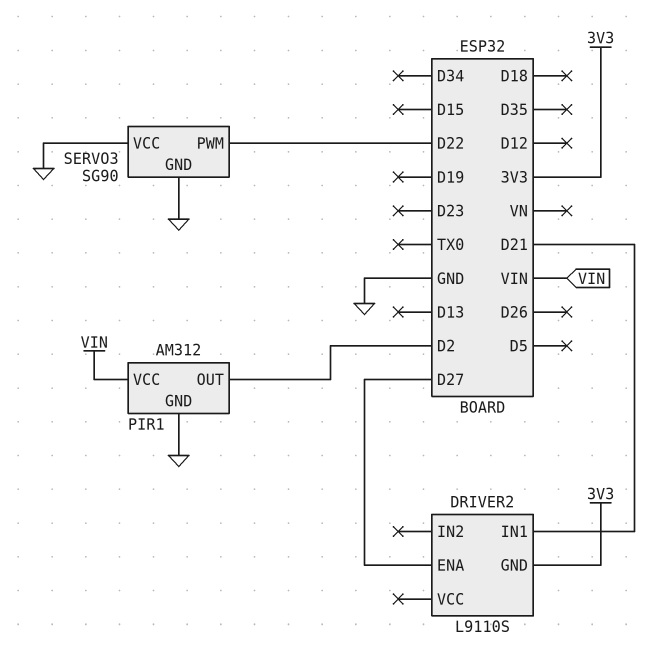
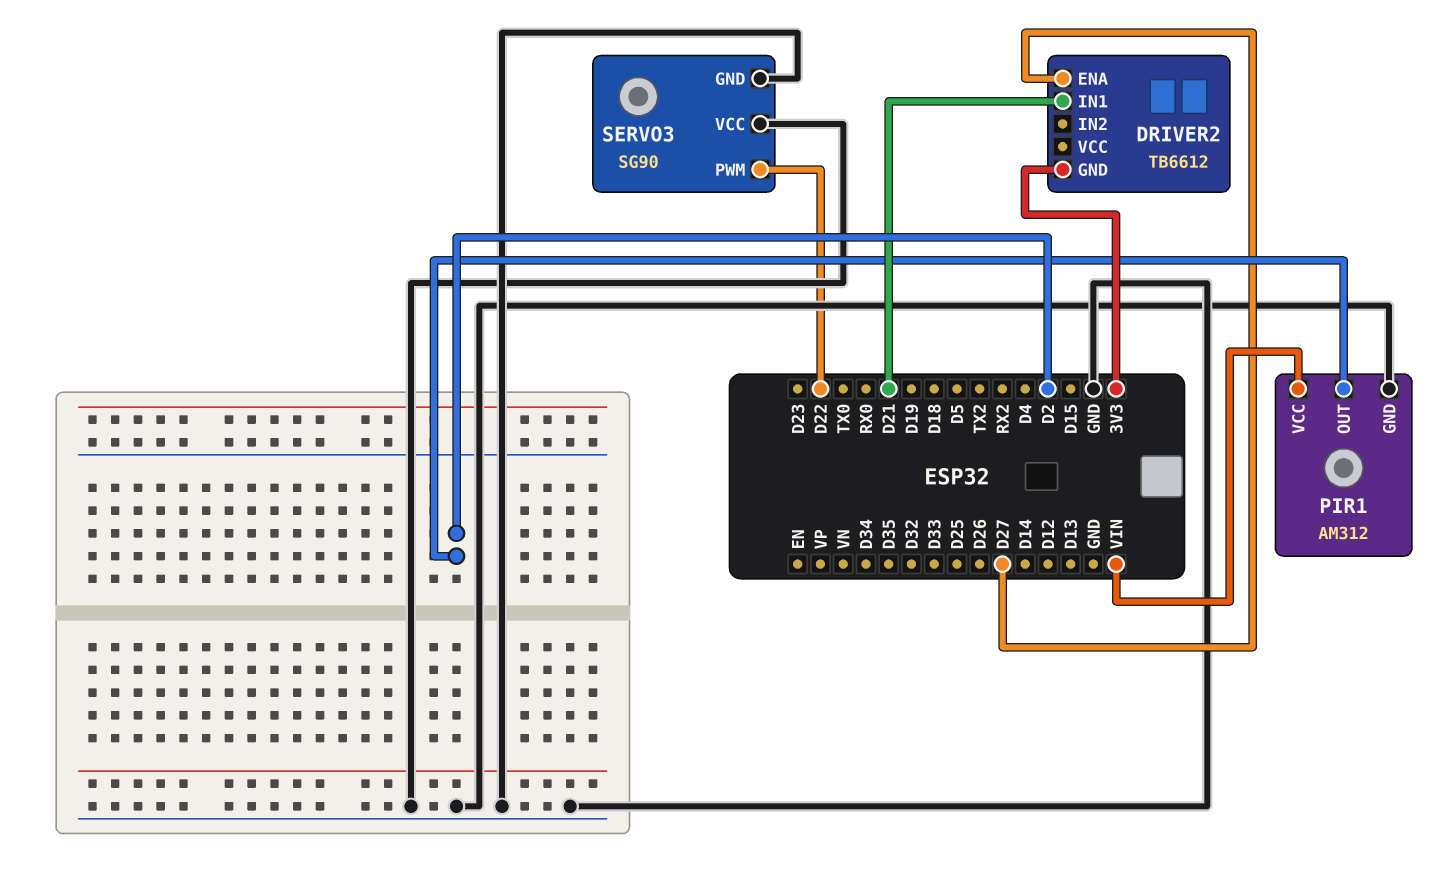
DRIVER2: L9110S -> TB6612

